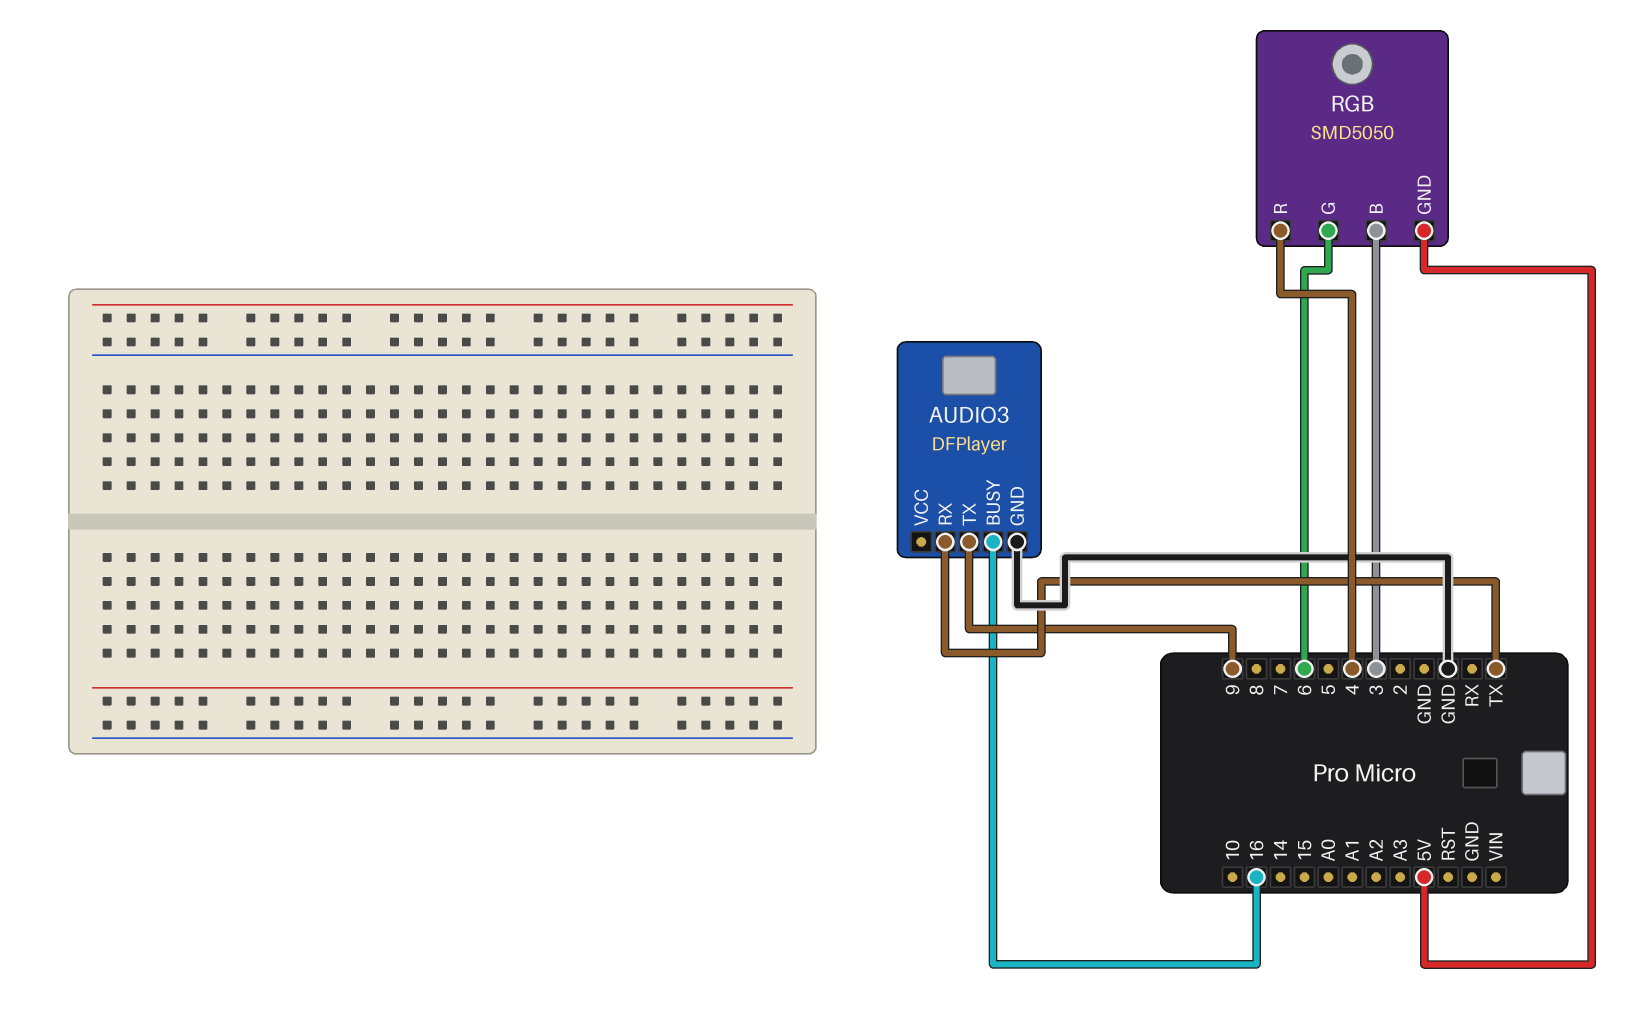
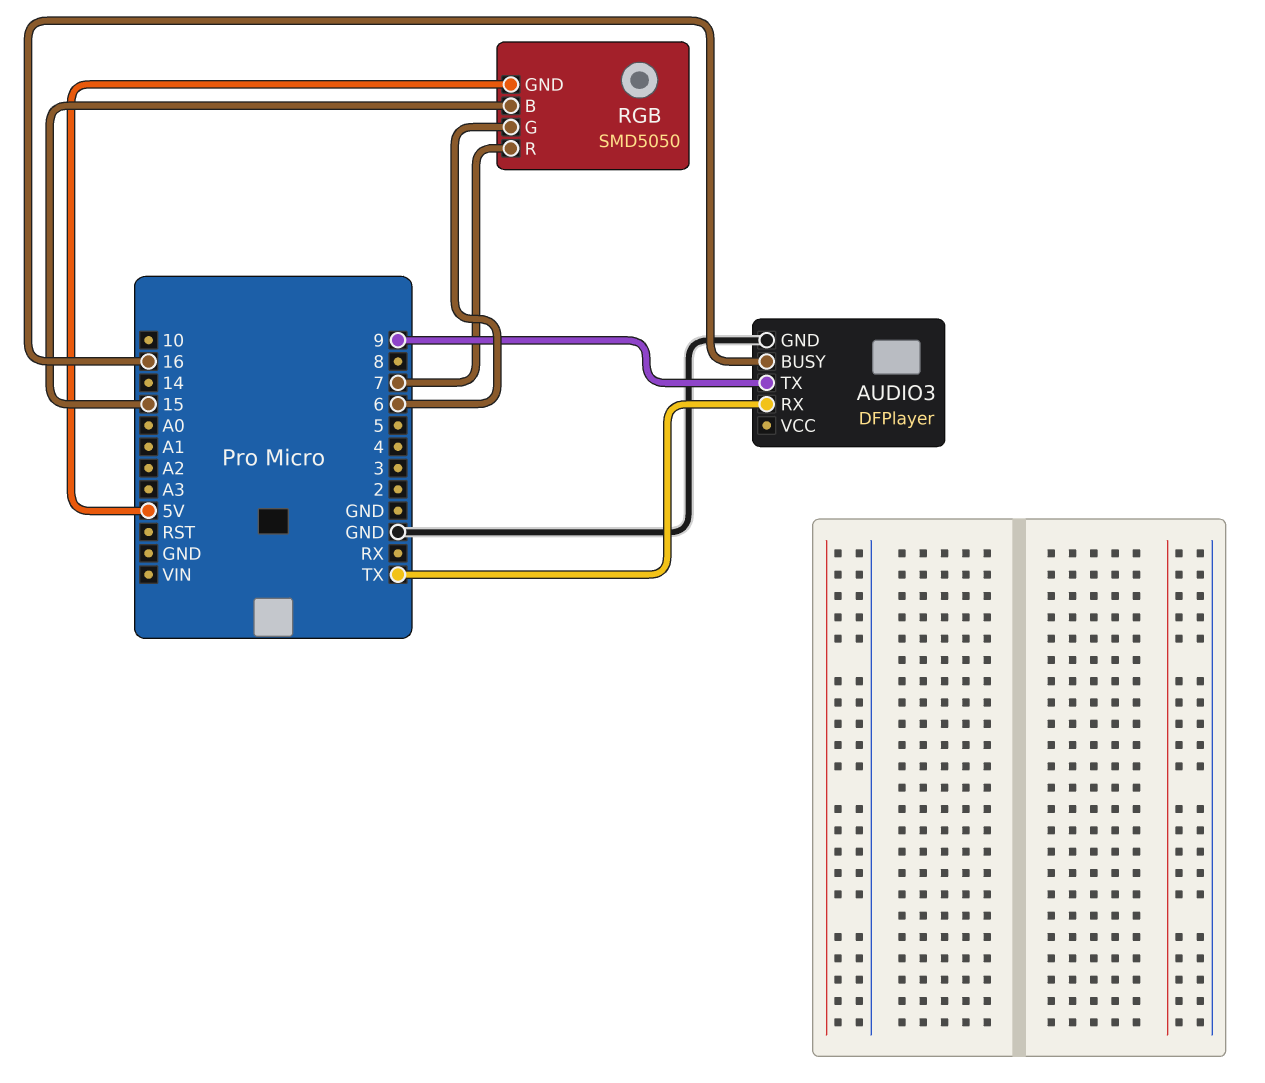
RGB pin B: 3 -> 15
RGB pin R: 4 -> 7

